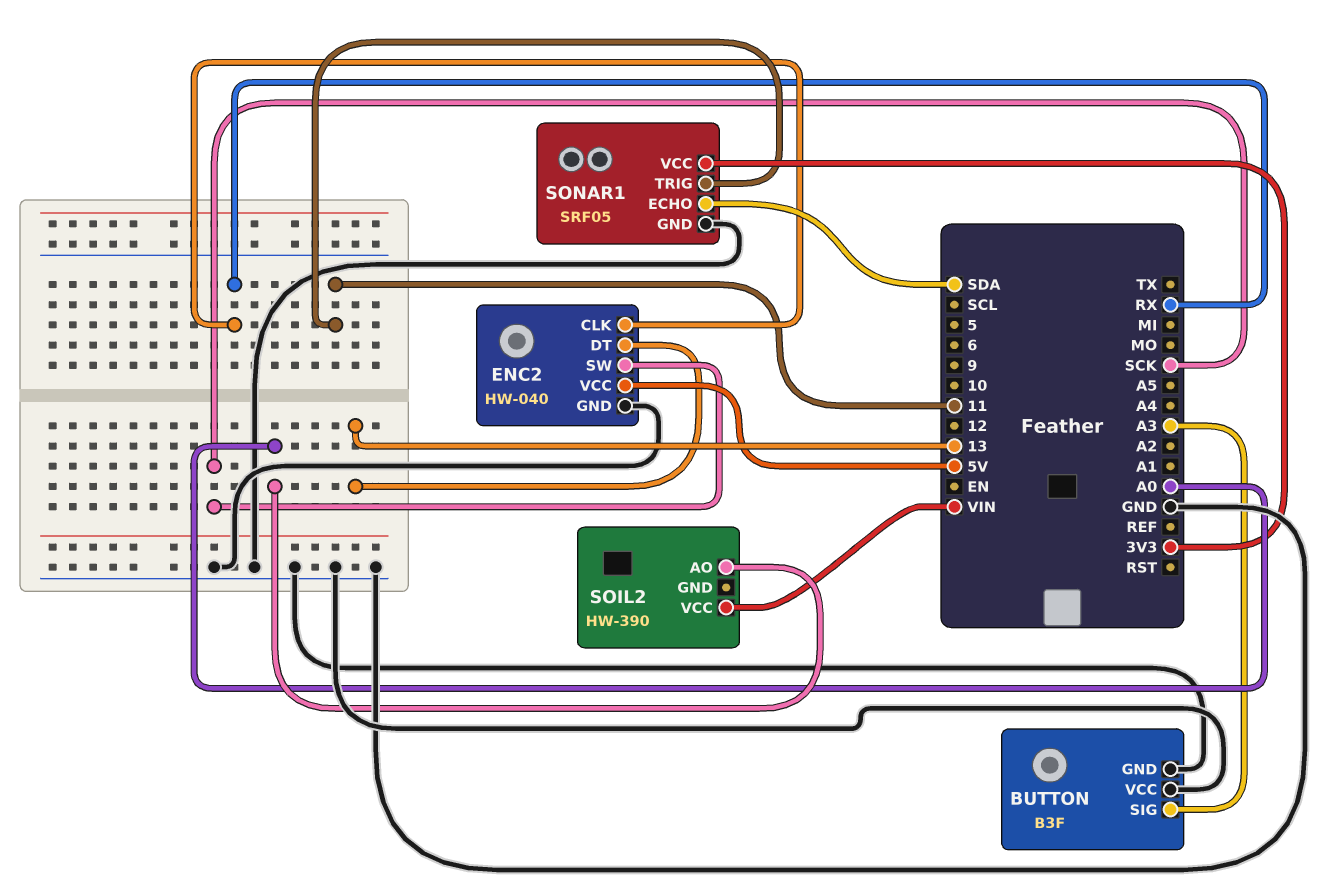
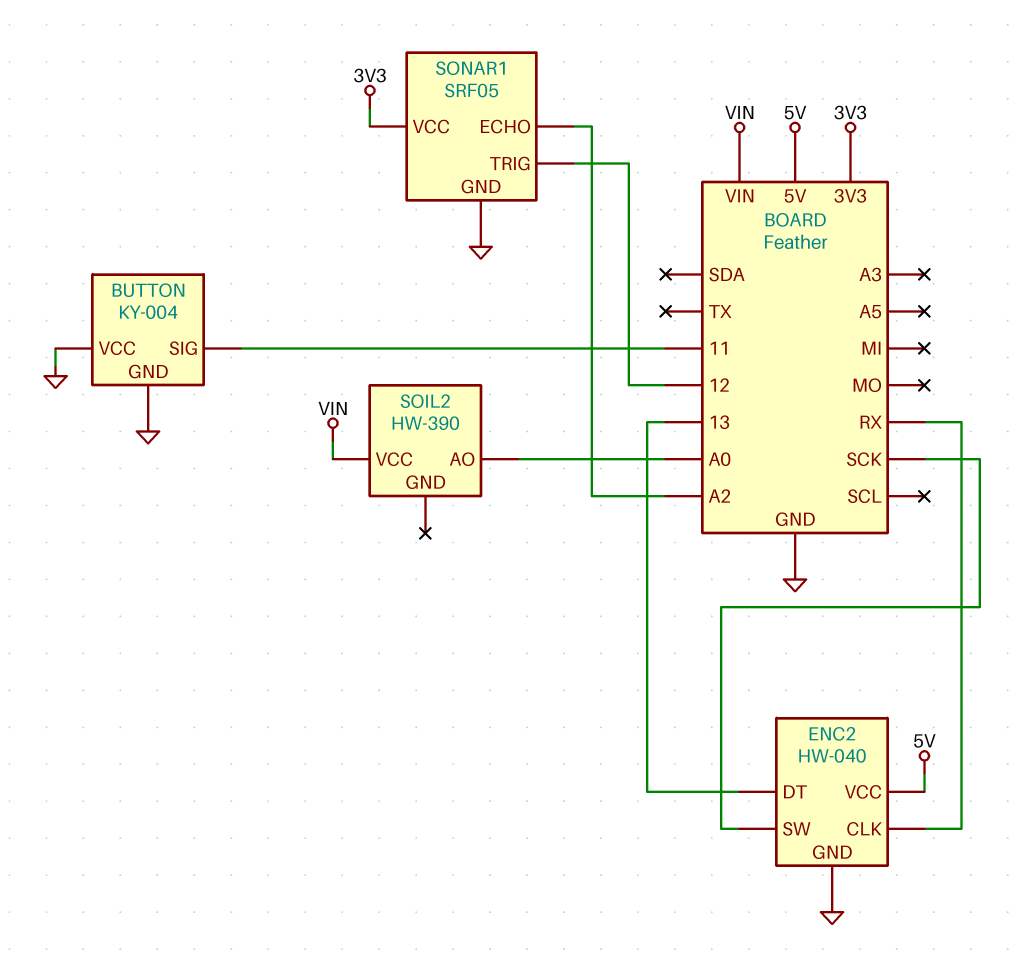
BUTTON: B3F -> KY-004
BUTTON pin SIG: A3 -> 11
SONAR1 pin ECHO: SDA -> A2
SONAR1 pin TRIG: 11 -> 12

